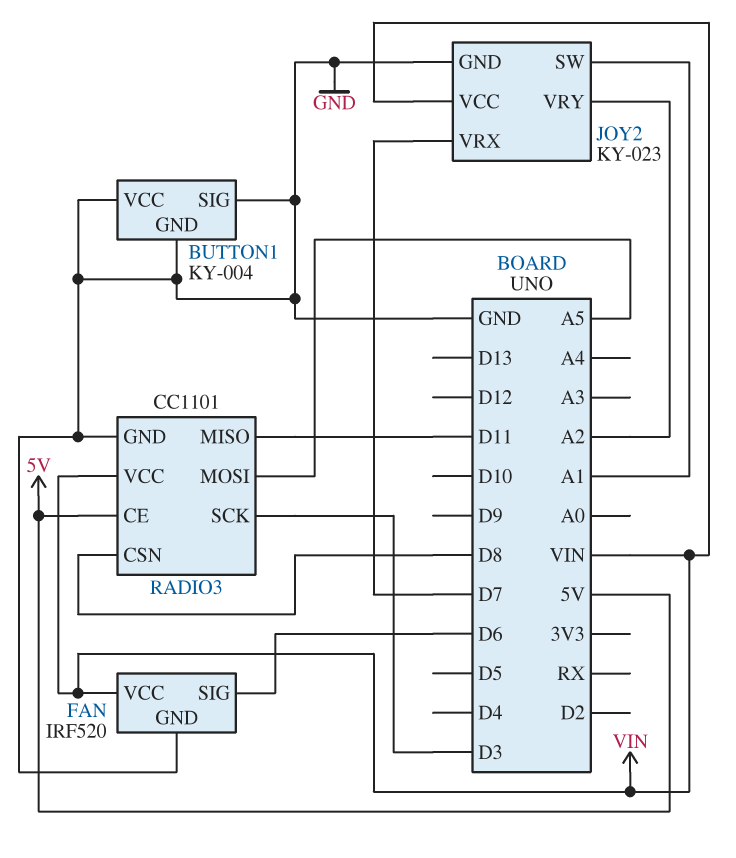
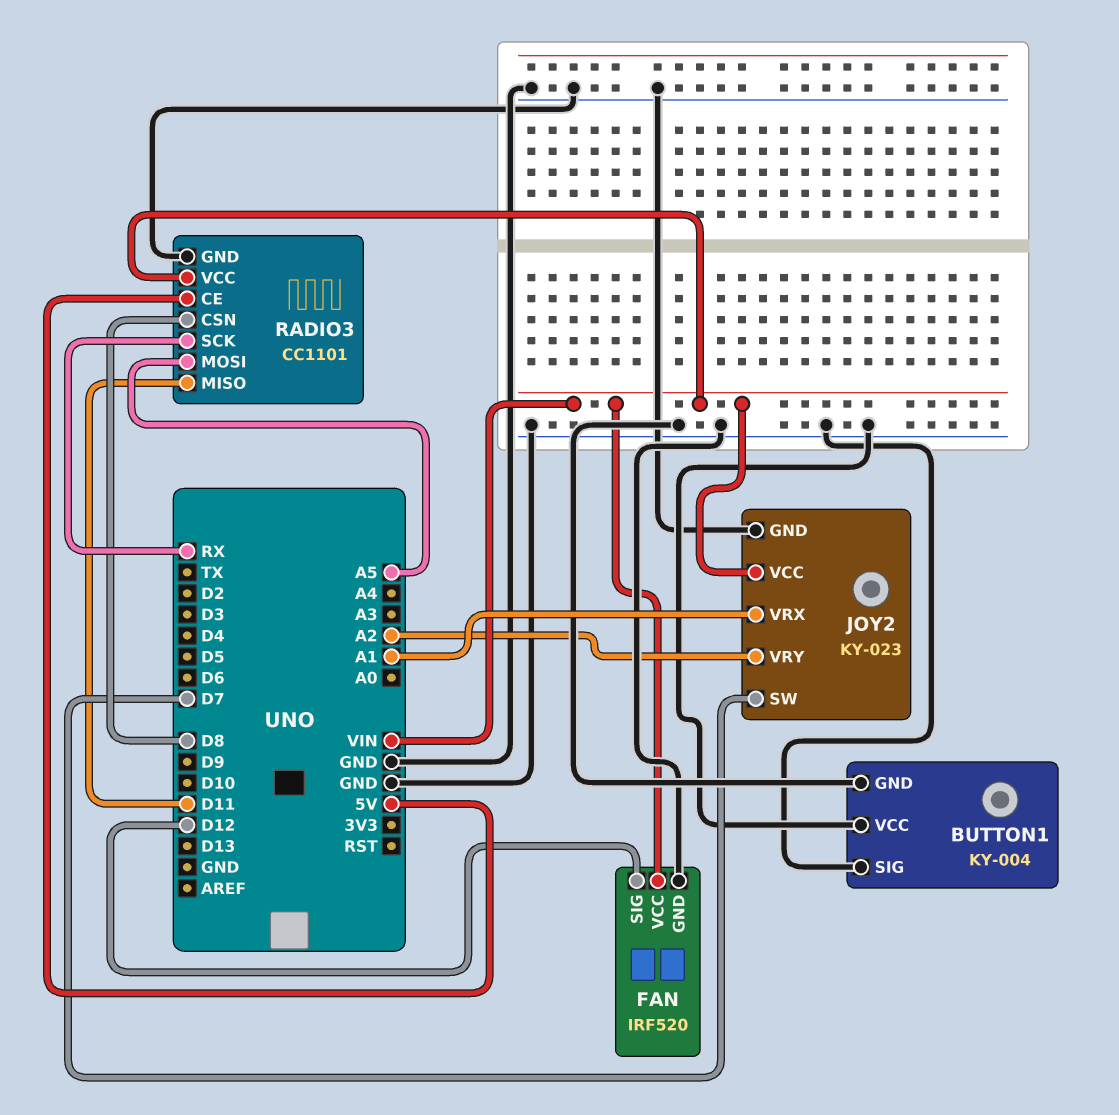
FAN pin SIG: D6 -> D12
JOY2 pin SW: A1 -> D7
JOY2 pin VRX: D7 -> A1
RADIO3 pin SCK: D3 -> RX

